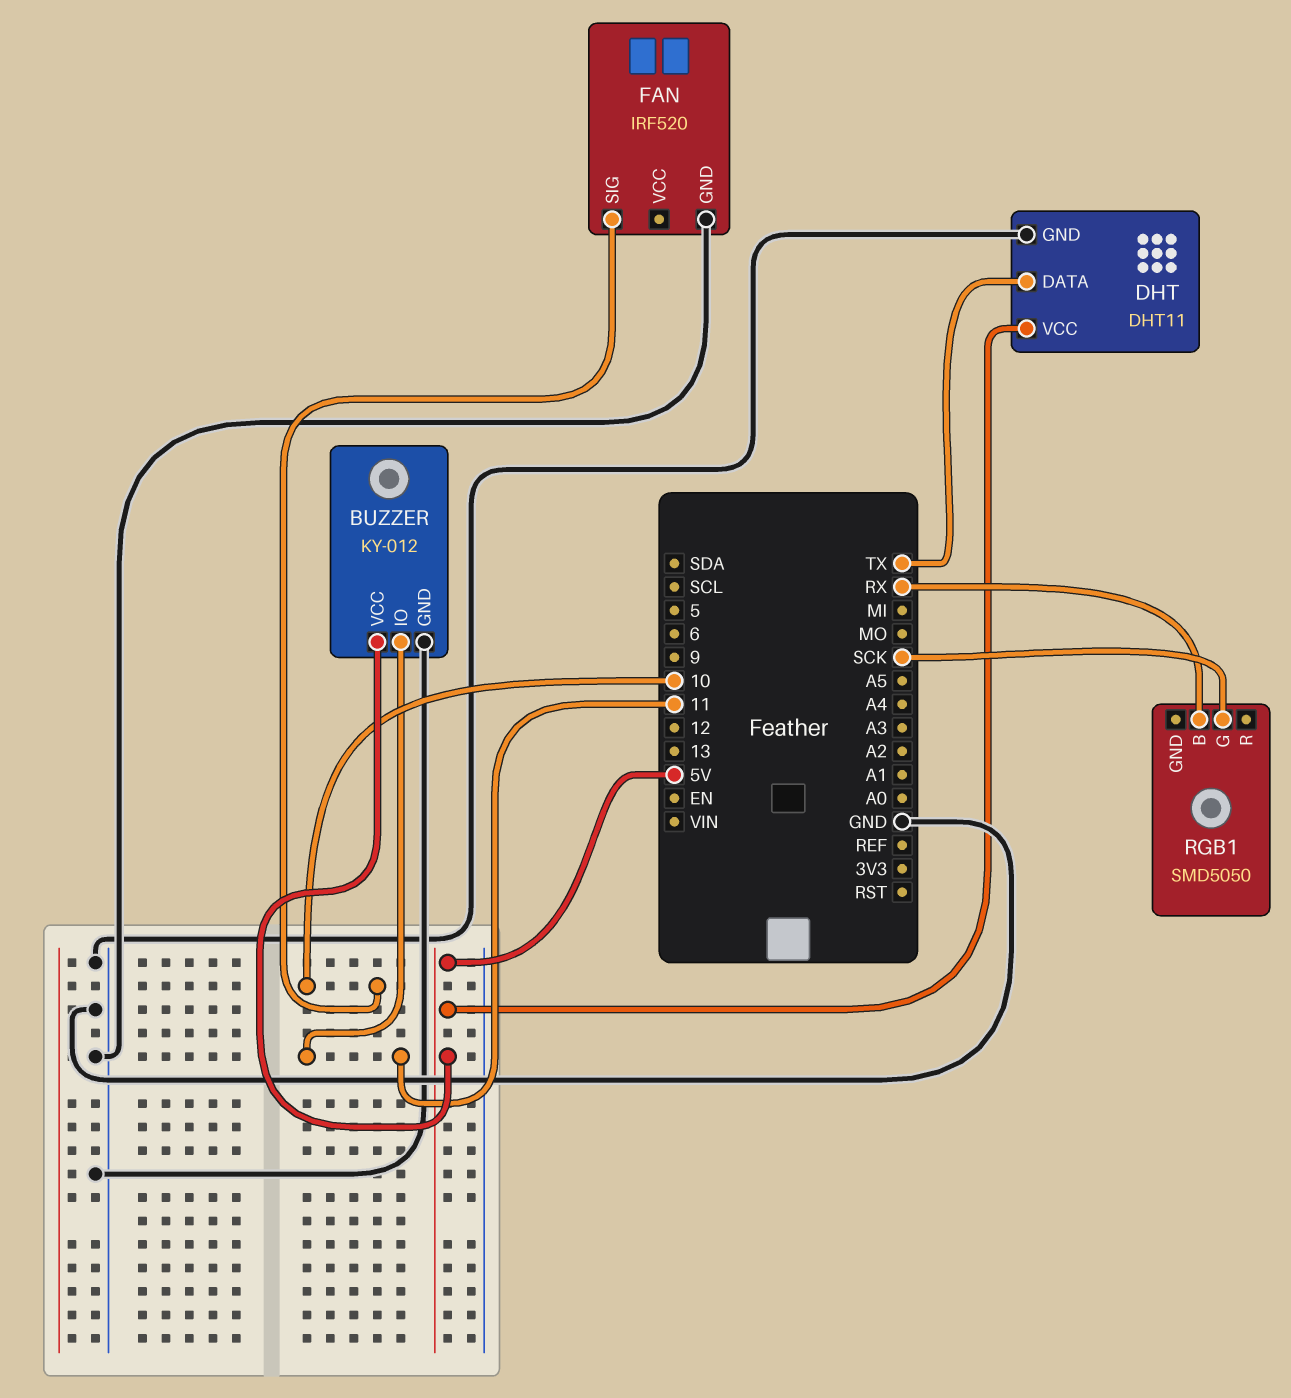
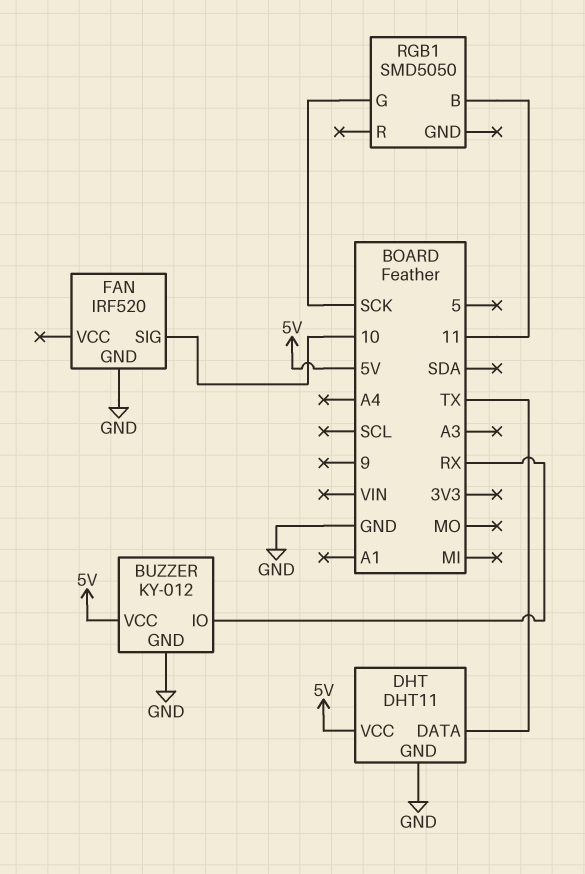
BUZZER pin IO: 11 -> RX
RGB1 pin B: RX -> 11

